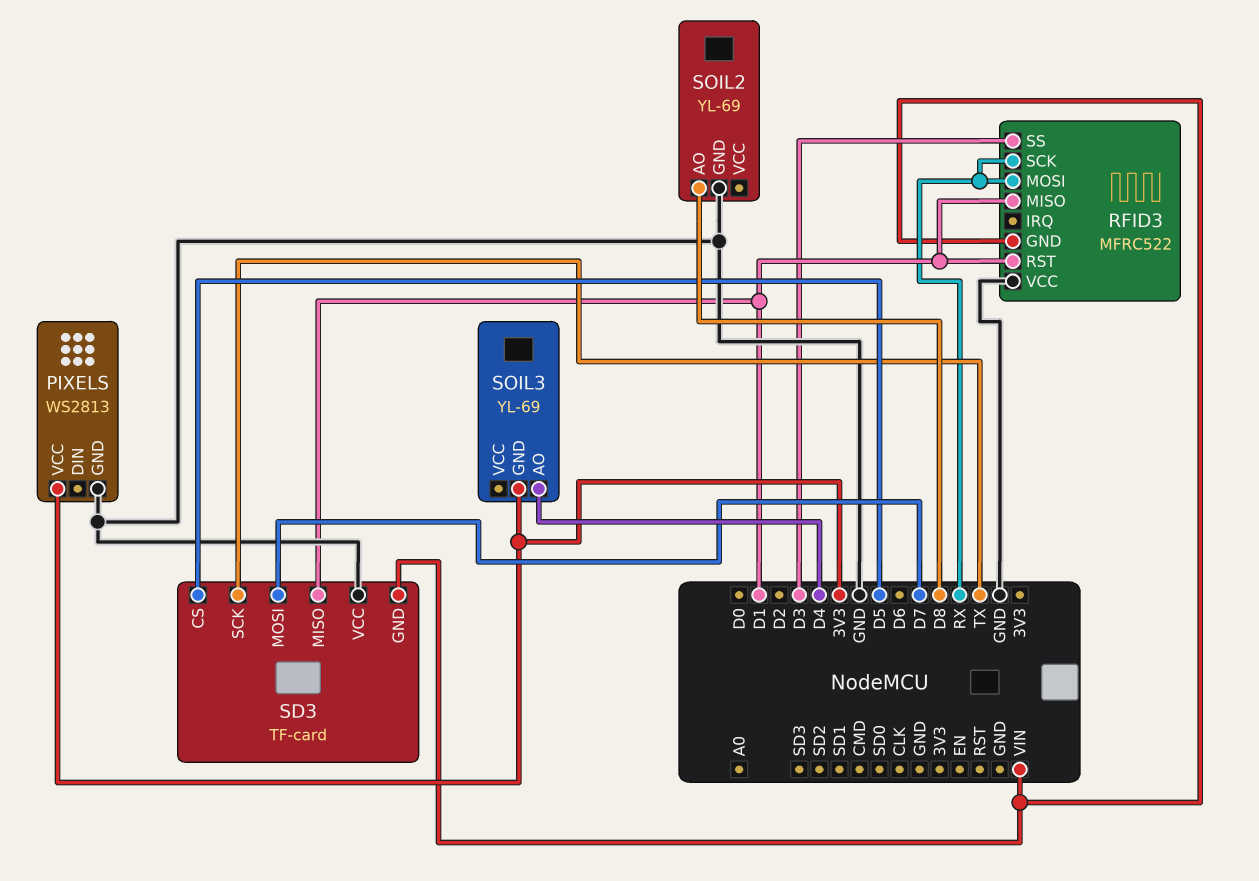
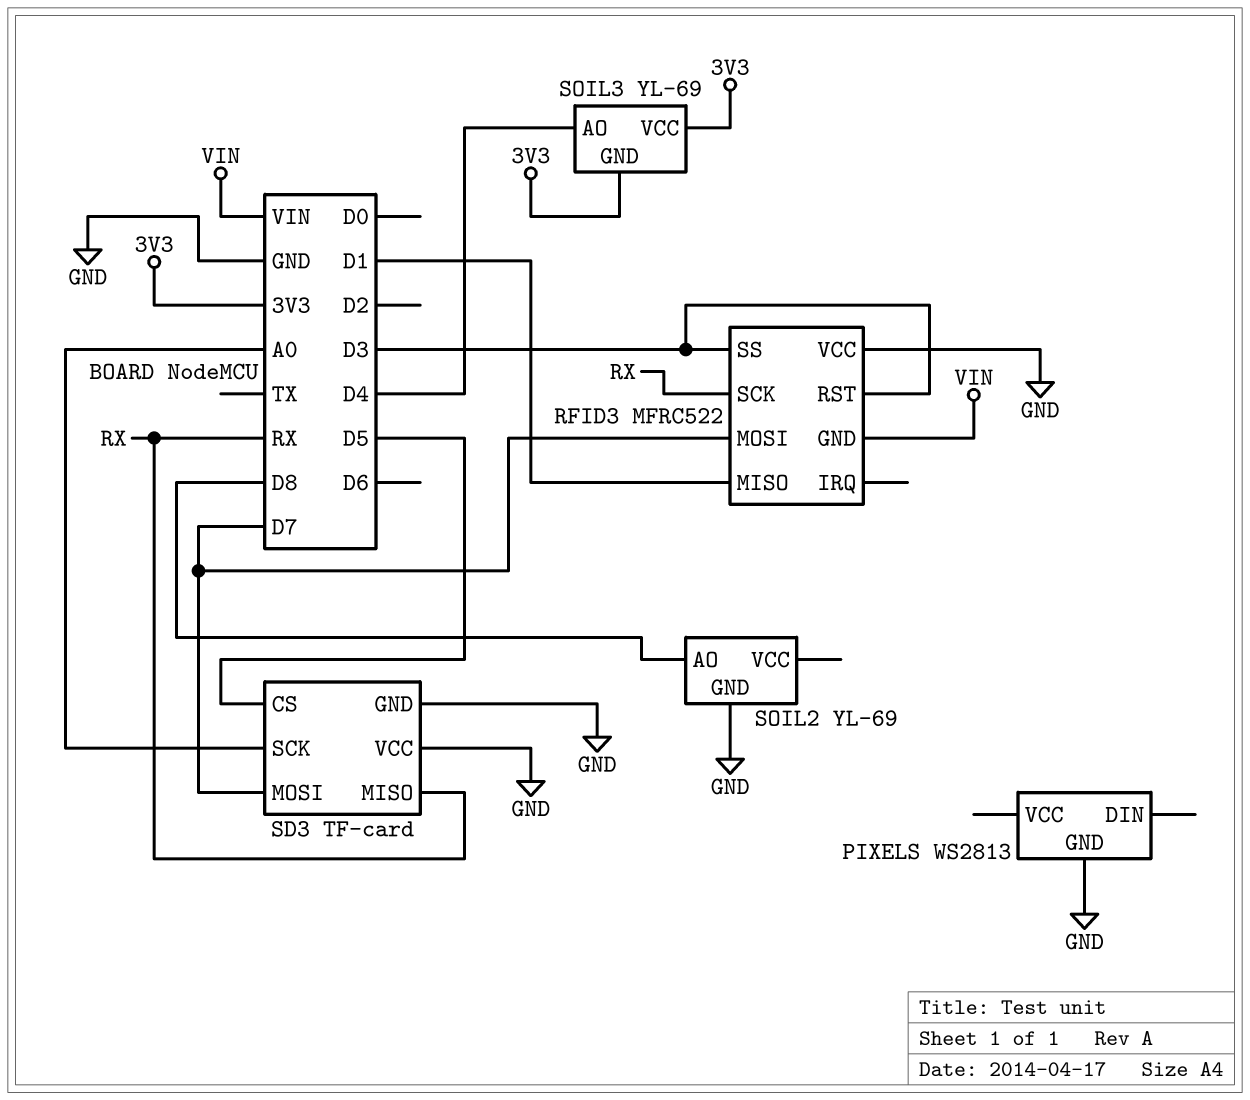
PIXELS pin VCC: 3V3 -> none
RFID3 pin MOSI: RX -> D7
RFID3 pin RST: D1 -> D3
SD3 pin GND: VIN -> GND
SD3 pin MISO: D1 -> RX
SD3 pin SCK: TX -> A0
SOIL3 pin VCC: none -> 3V3

